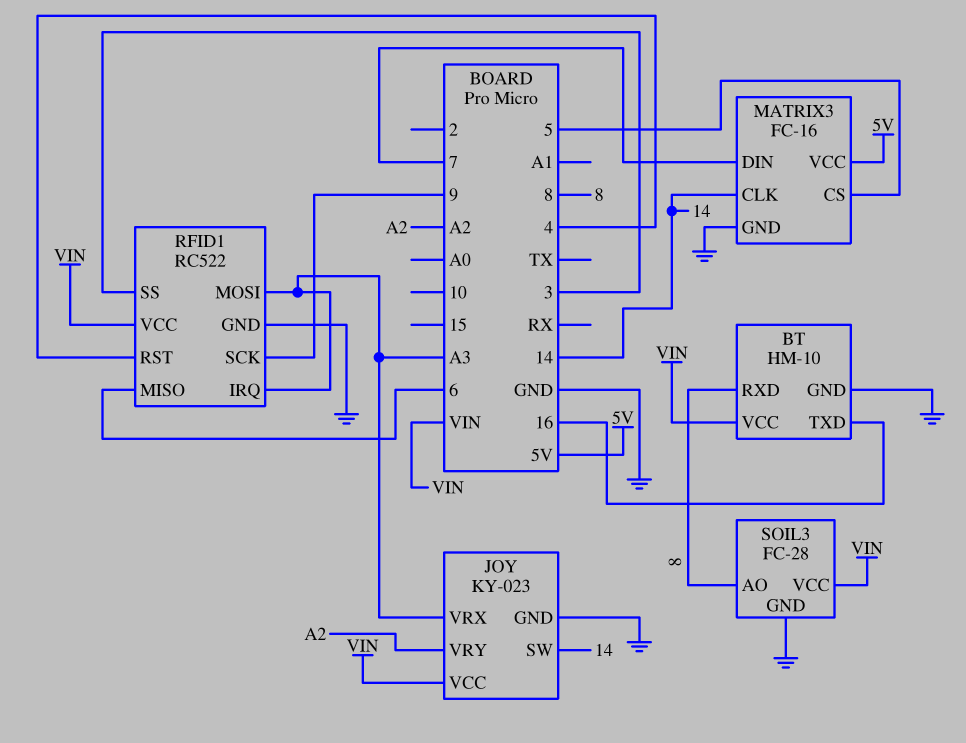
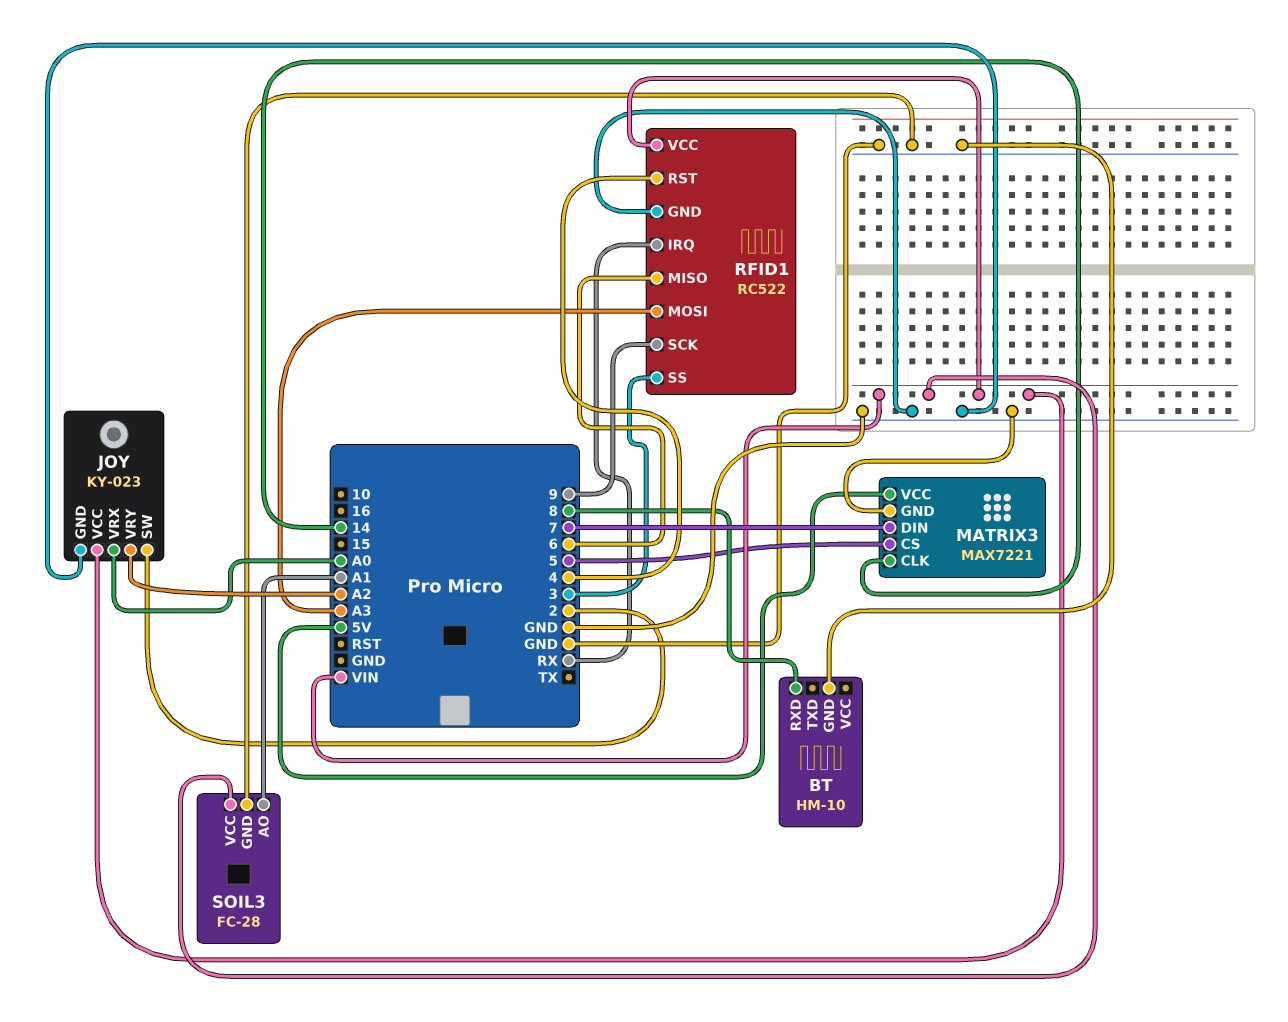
BT pin TXD: 16 -> none
BT pin VCC: VIN -> none
JOY pin SW: 14 -> 2
JOY pin VRX: A3 -> A0
MATRIX3: FC-16 -> MAX7221
RFID1 pin IRQ: A3 -> RX
SOIL3 pin AO: 8 -> A1

